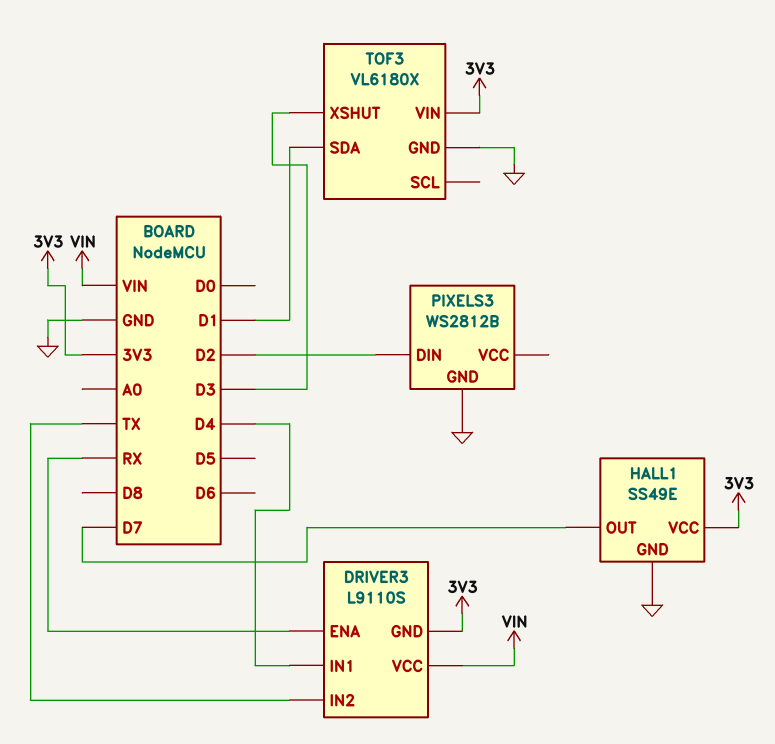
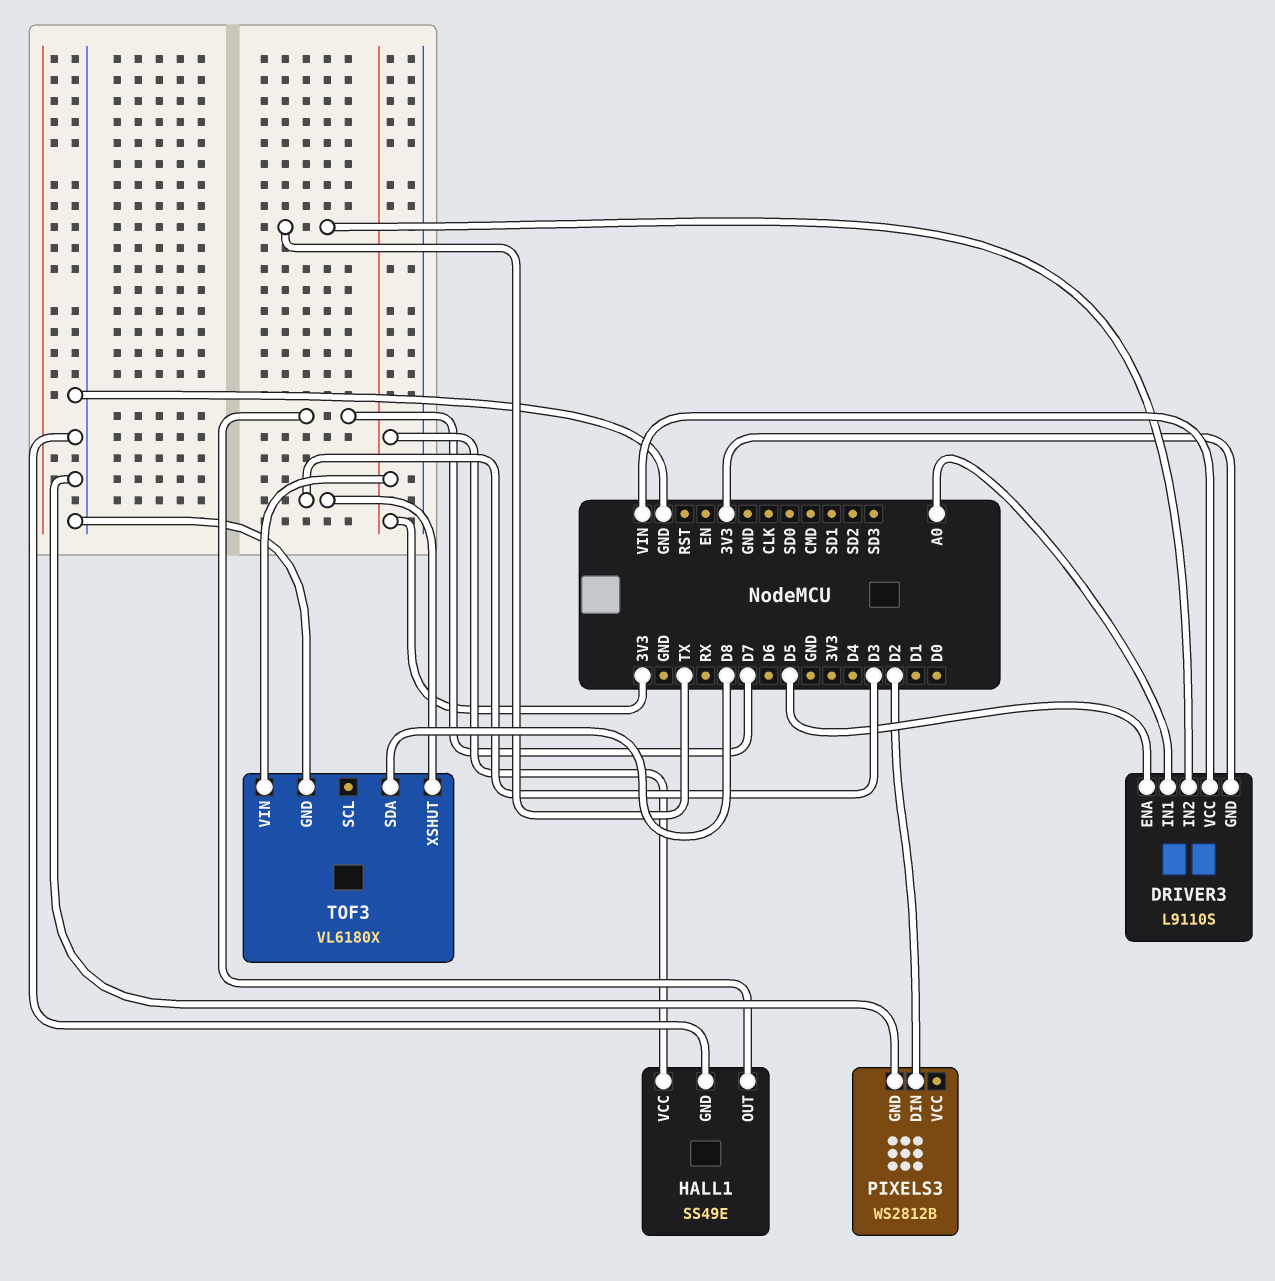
DRIVER3 pin ENA: RX -> D5
DRIVER3 pin IN1: D4 -> A0
TOF3 pin SDA: D1 -> D8

